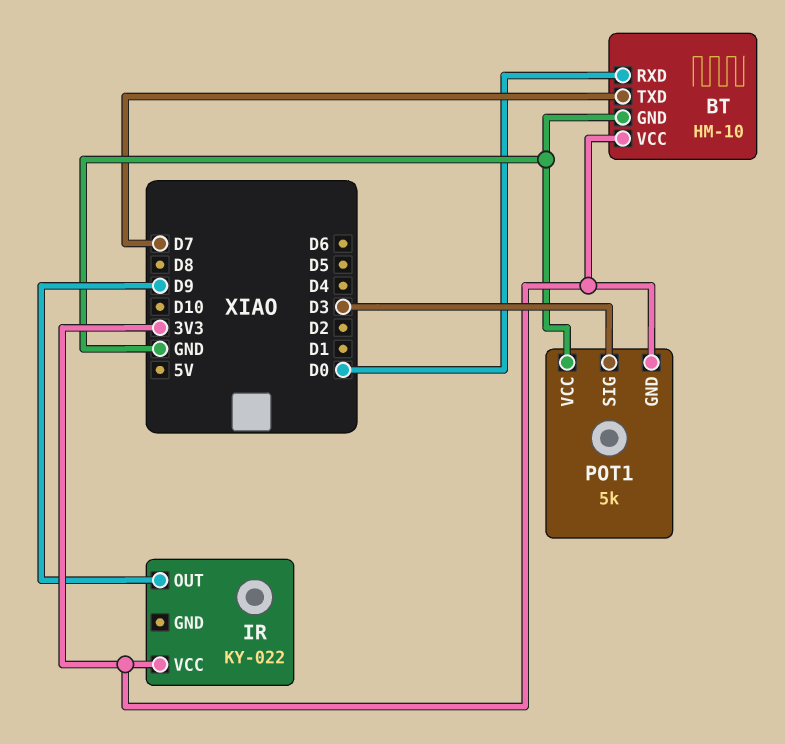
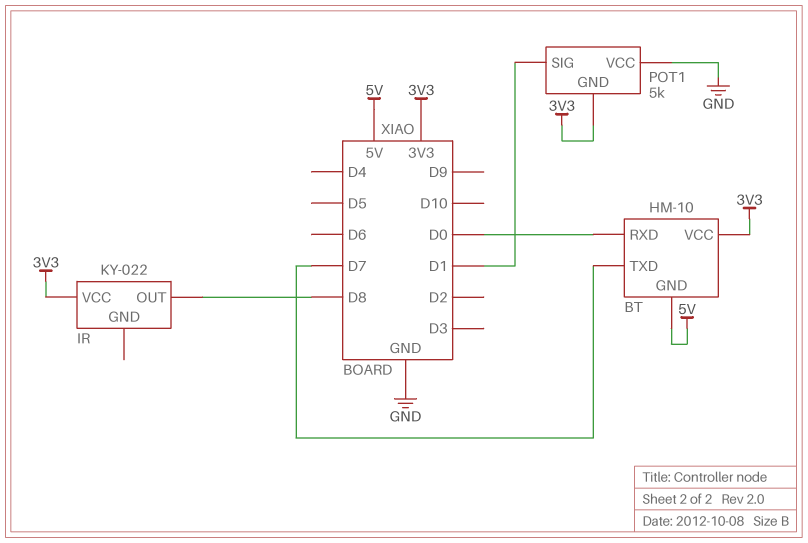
BT pin GND: GND -> 5V
IR pin OUT: D9 -> D8
POT1 pin SIG: D3 -> D1

